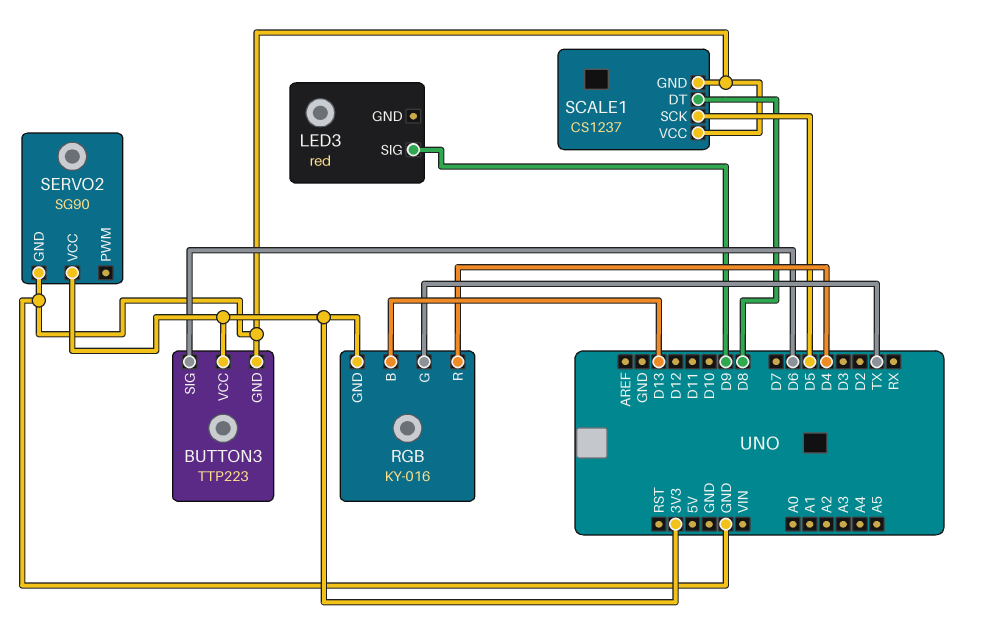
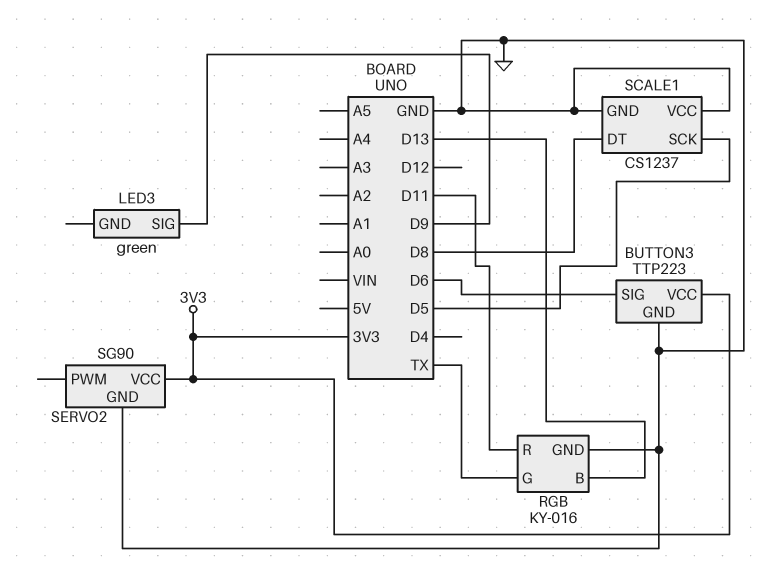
LED3: red -> green
RGB pin GND: 3V3 -> GND
RGB pin R: D4 -> D11

